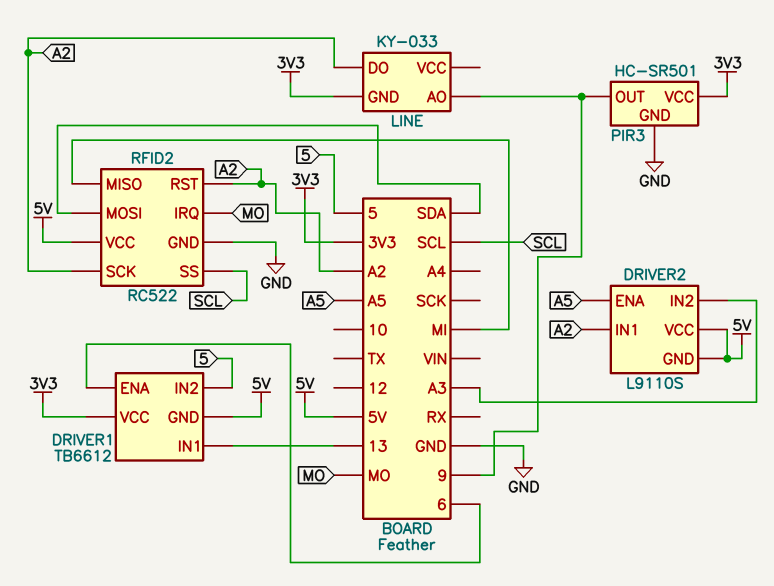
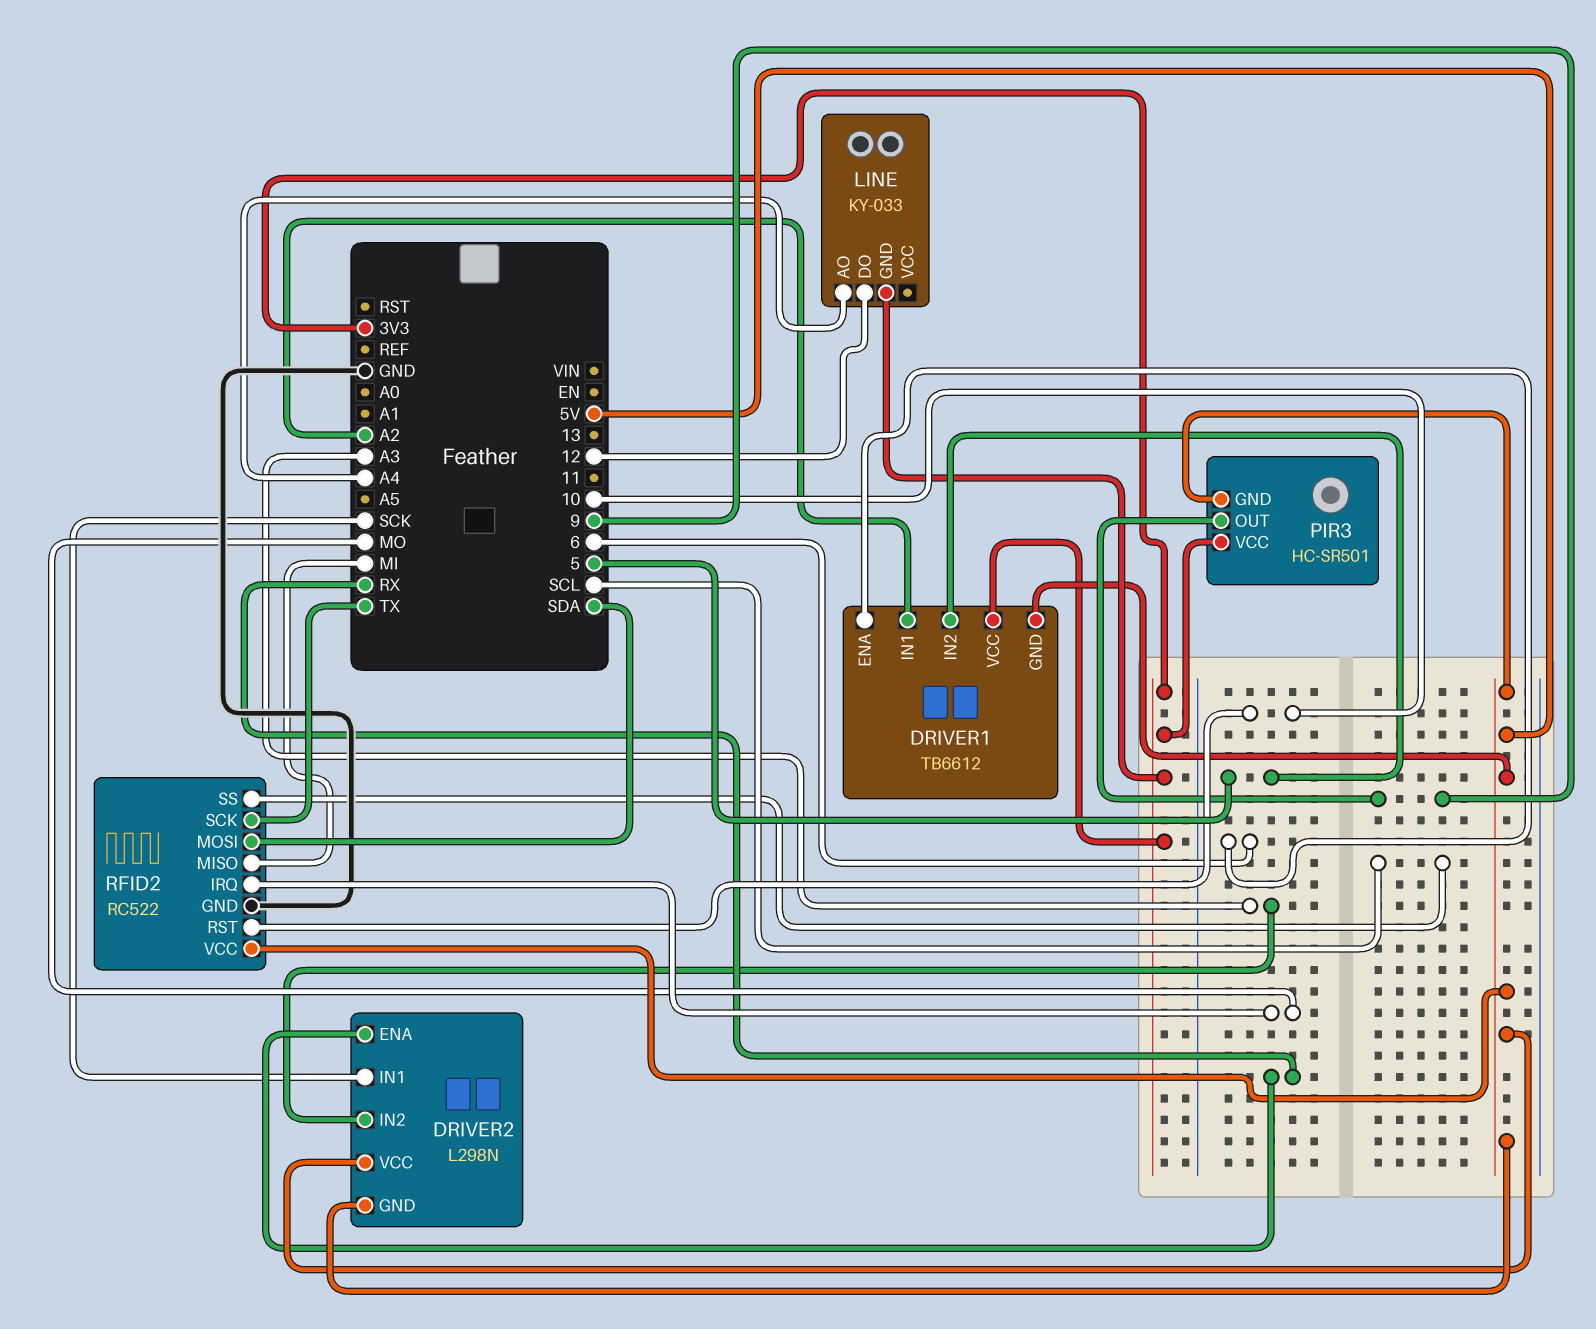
DRIVER1 pin IN1: 13 -> A2
DRIVER2: L9110S -> L298N
DRIVER2 pin ENA: A5 -> RX
DRIVER2 pin IN1: A2 -> SCK
LINE pin AO: 9 -> A4
LINE pin DO: A2 -> 12
PIR3 pin GND: GND -> 5V
RFID2 pin RST: A2 -> 10
RFID2 pin SCK: A2 -> TX

